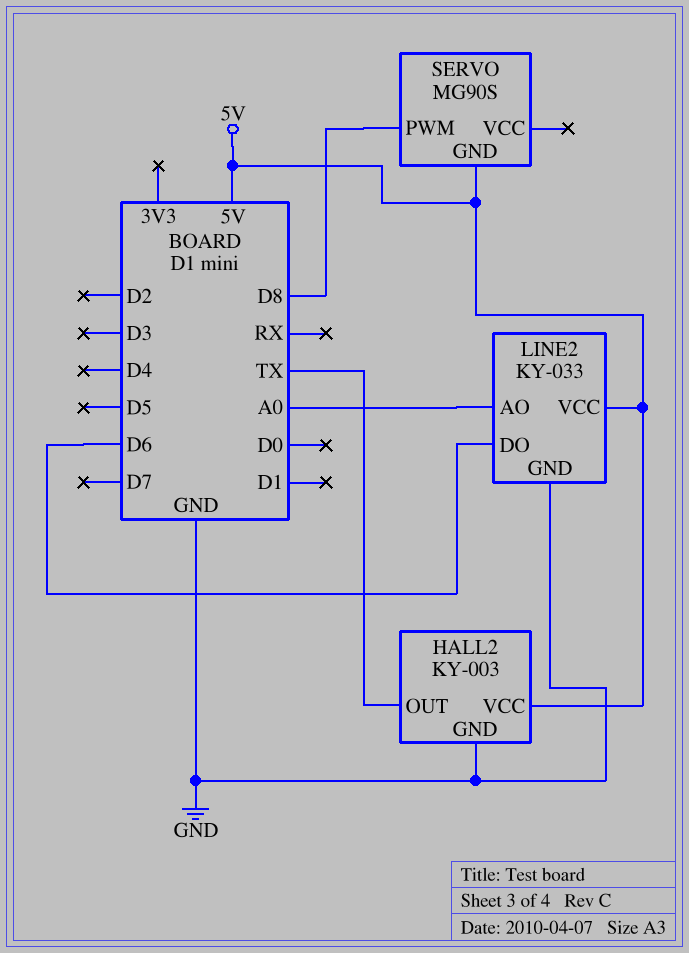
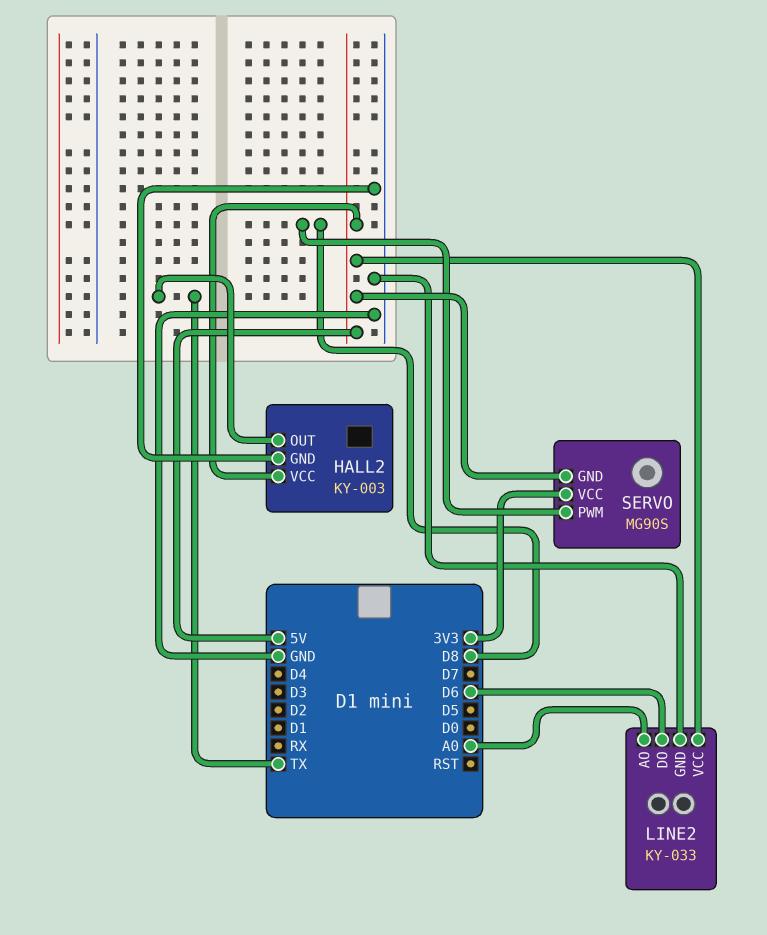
SERVO pin VCC: none -> 3V3

